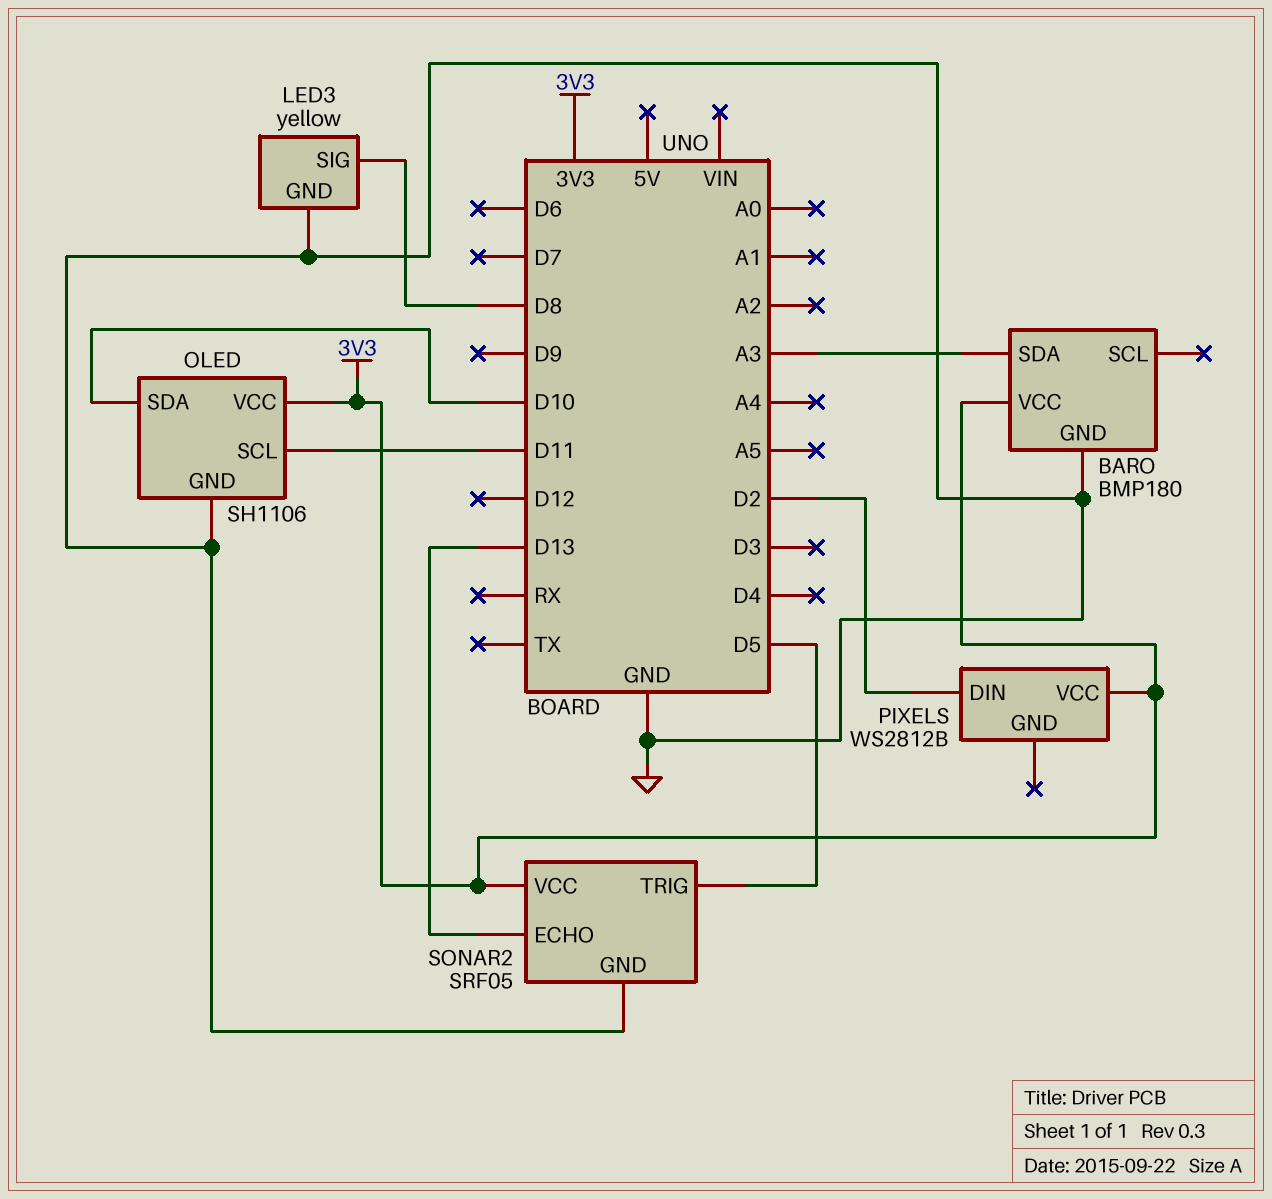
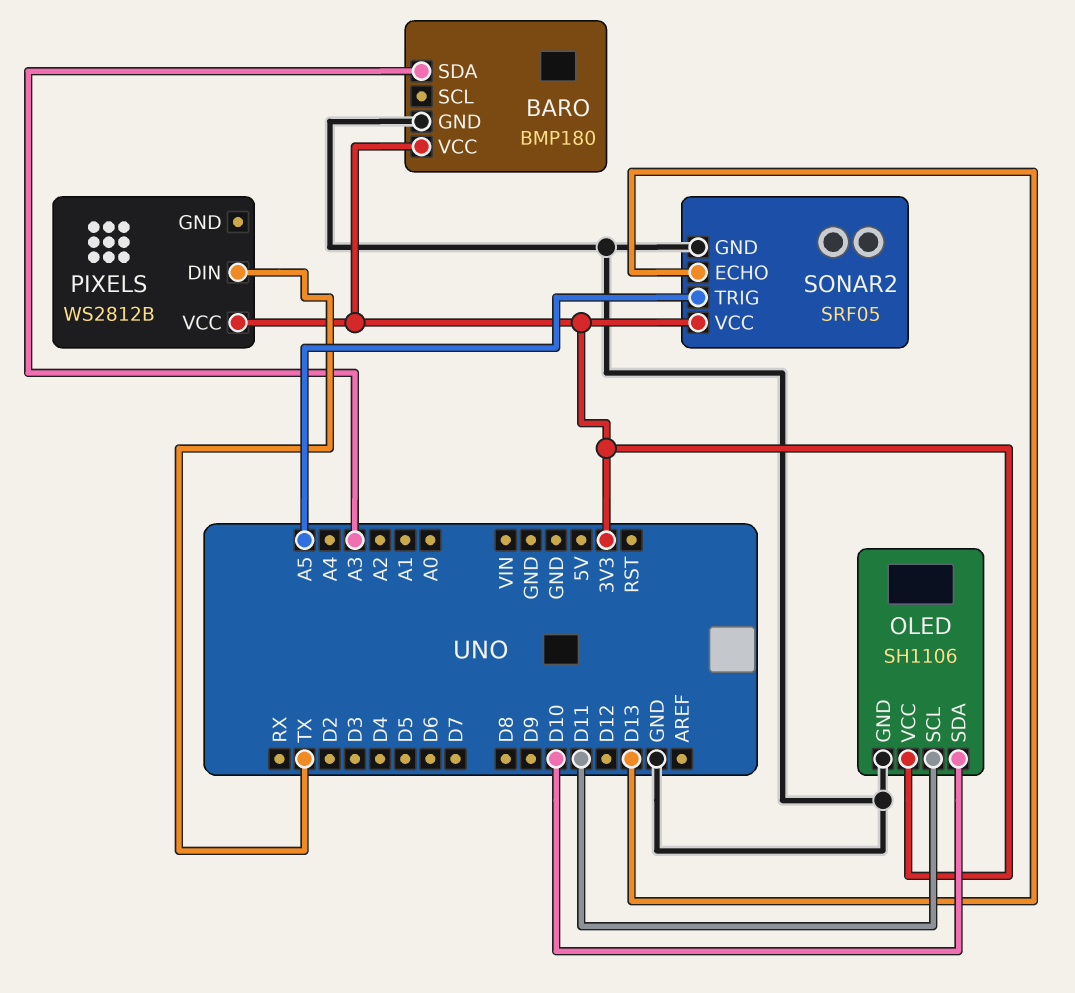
LED3: yellow -> none
LED3 pin GND: GND -> none
LED3 pin SIG: D8 -> none
PIXELS pin DIN: D2 -> TX
SONAR2 pin TRIG: D5 -> A5

